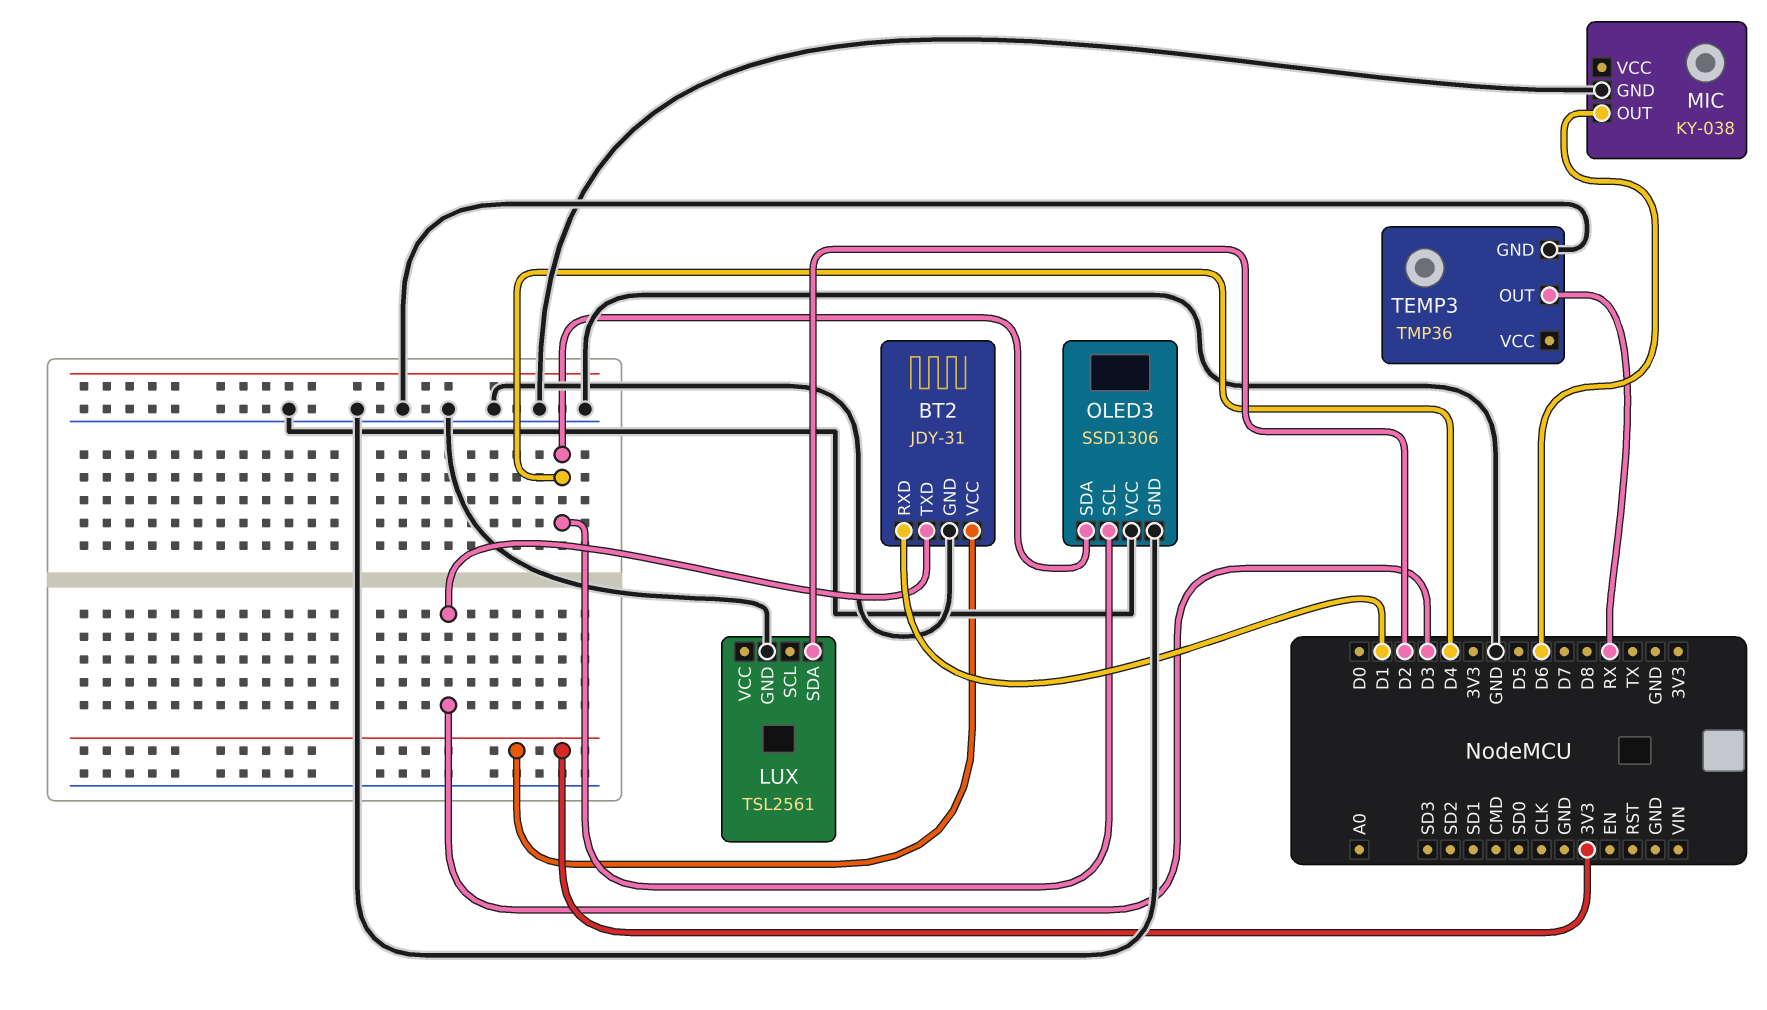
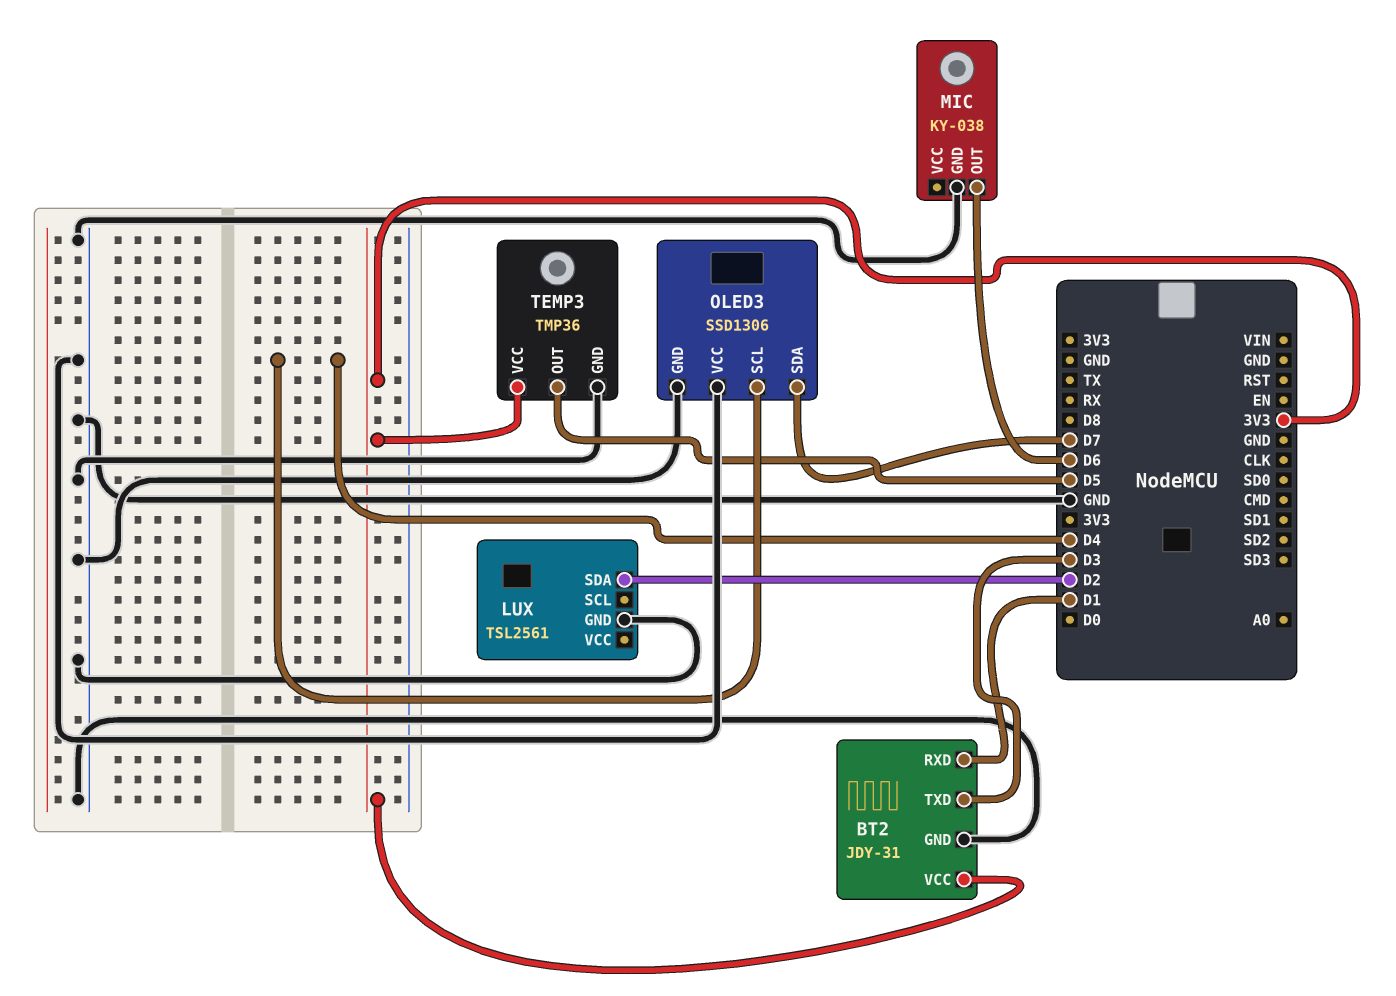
OLED3 pin SDA: D4 -> D7
TEMP3 pin OUT: RX -> D5
TEMP3 pin VCC: none -> 3V3

